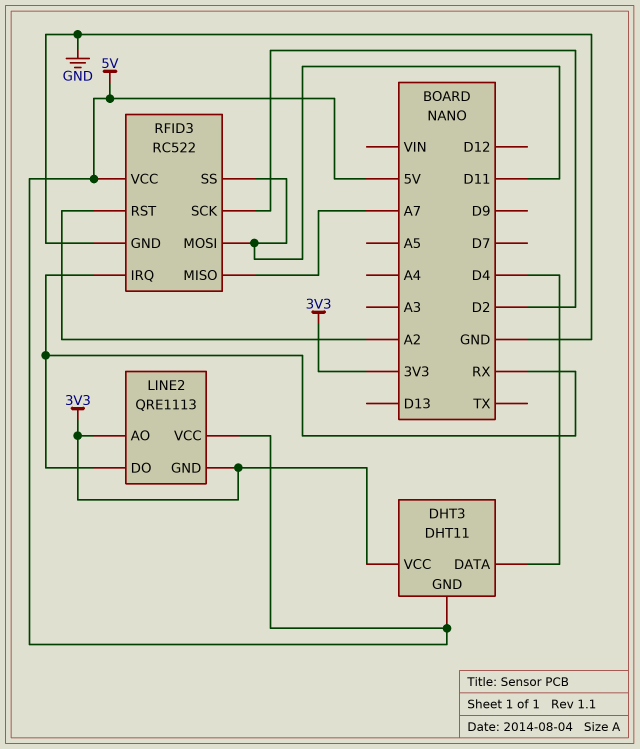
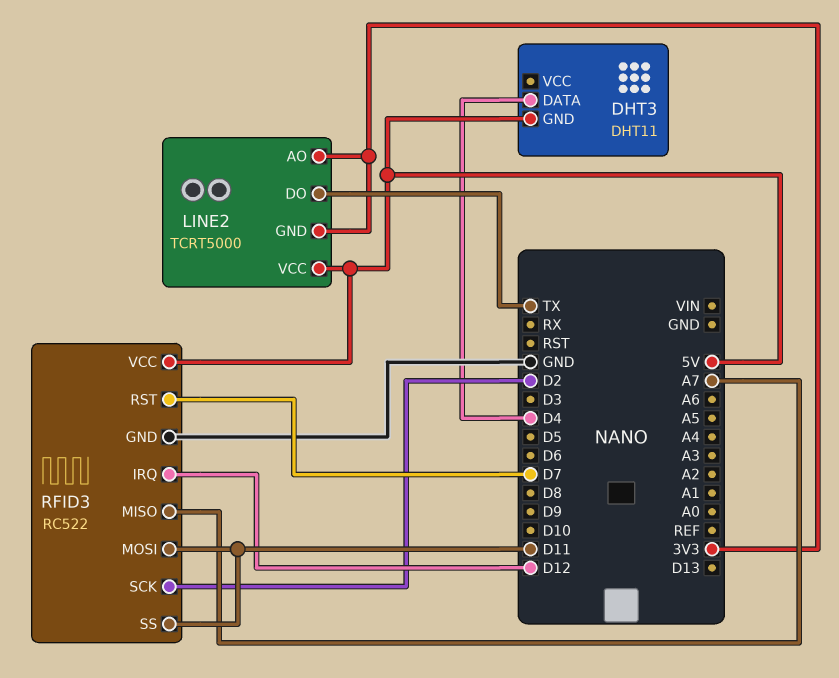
DHT3 pin VCC: 3V3 -> none
LINE2: QRE1113 -> TCRT5000
LINE2 pin DO: RX -> TX
RFID3 pin IRQ: RX -> D12
RFID3 pin RST: A2 -> D7

